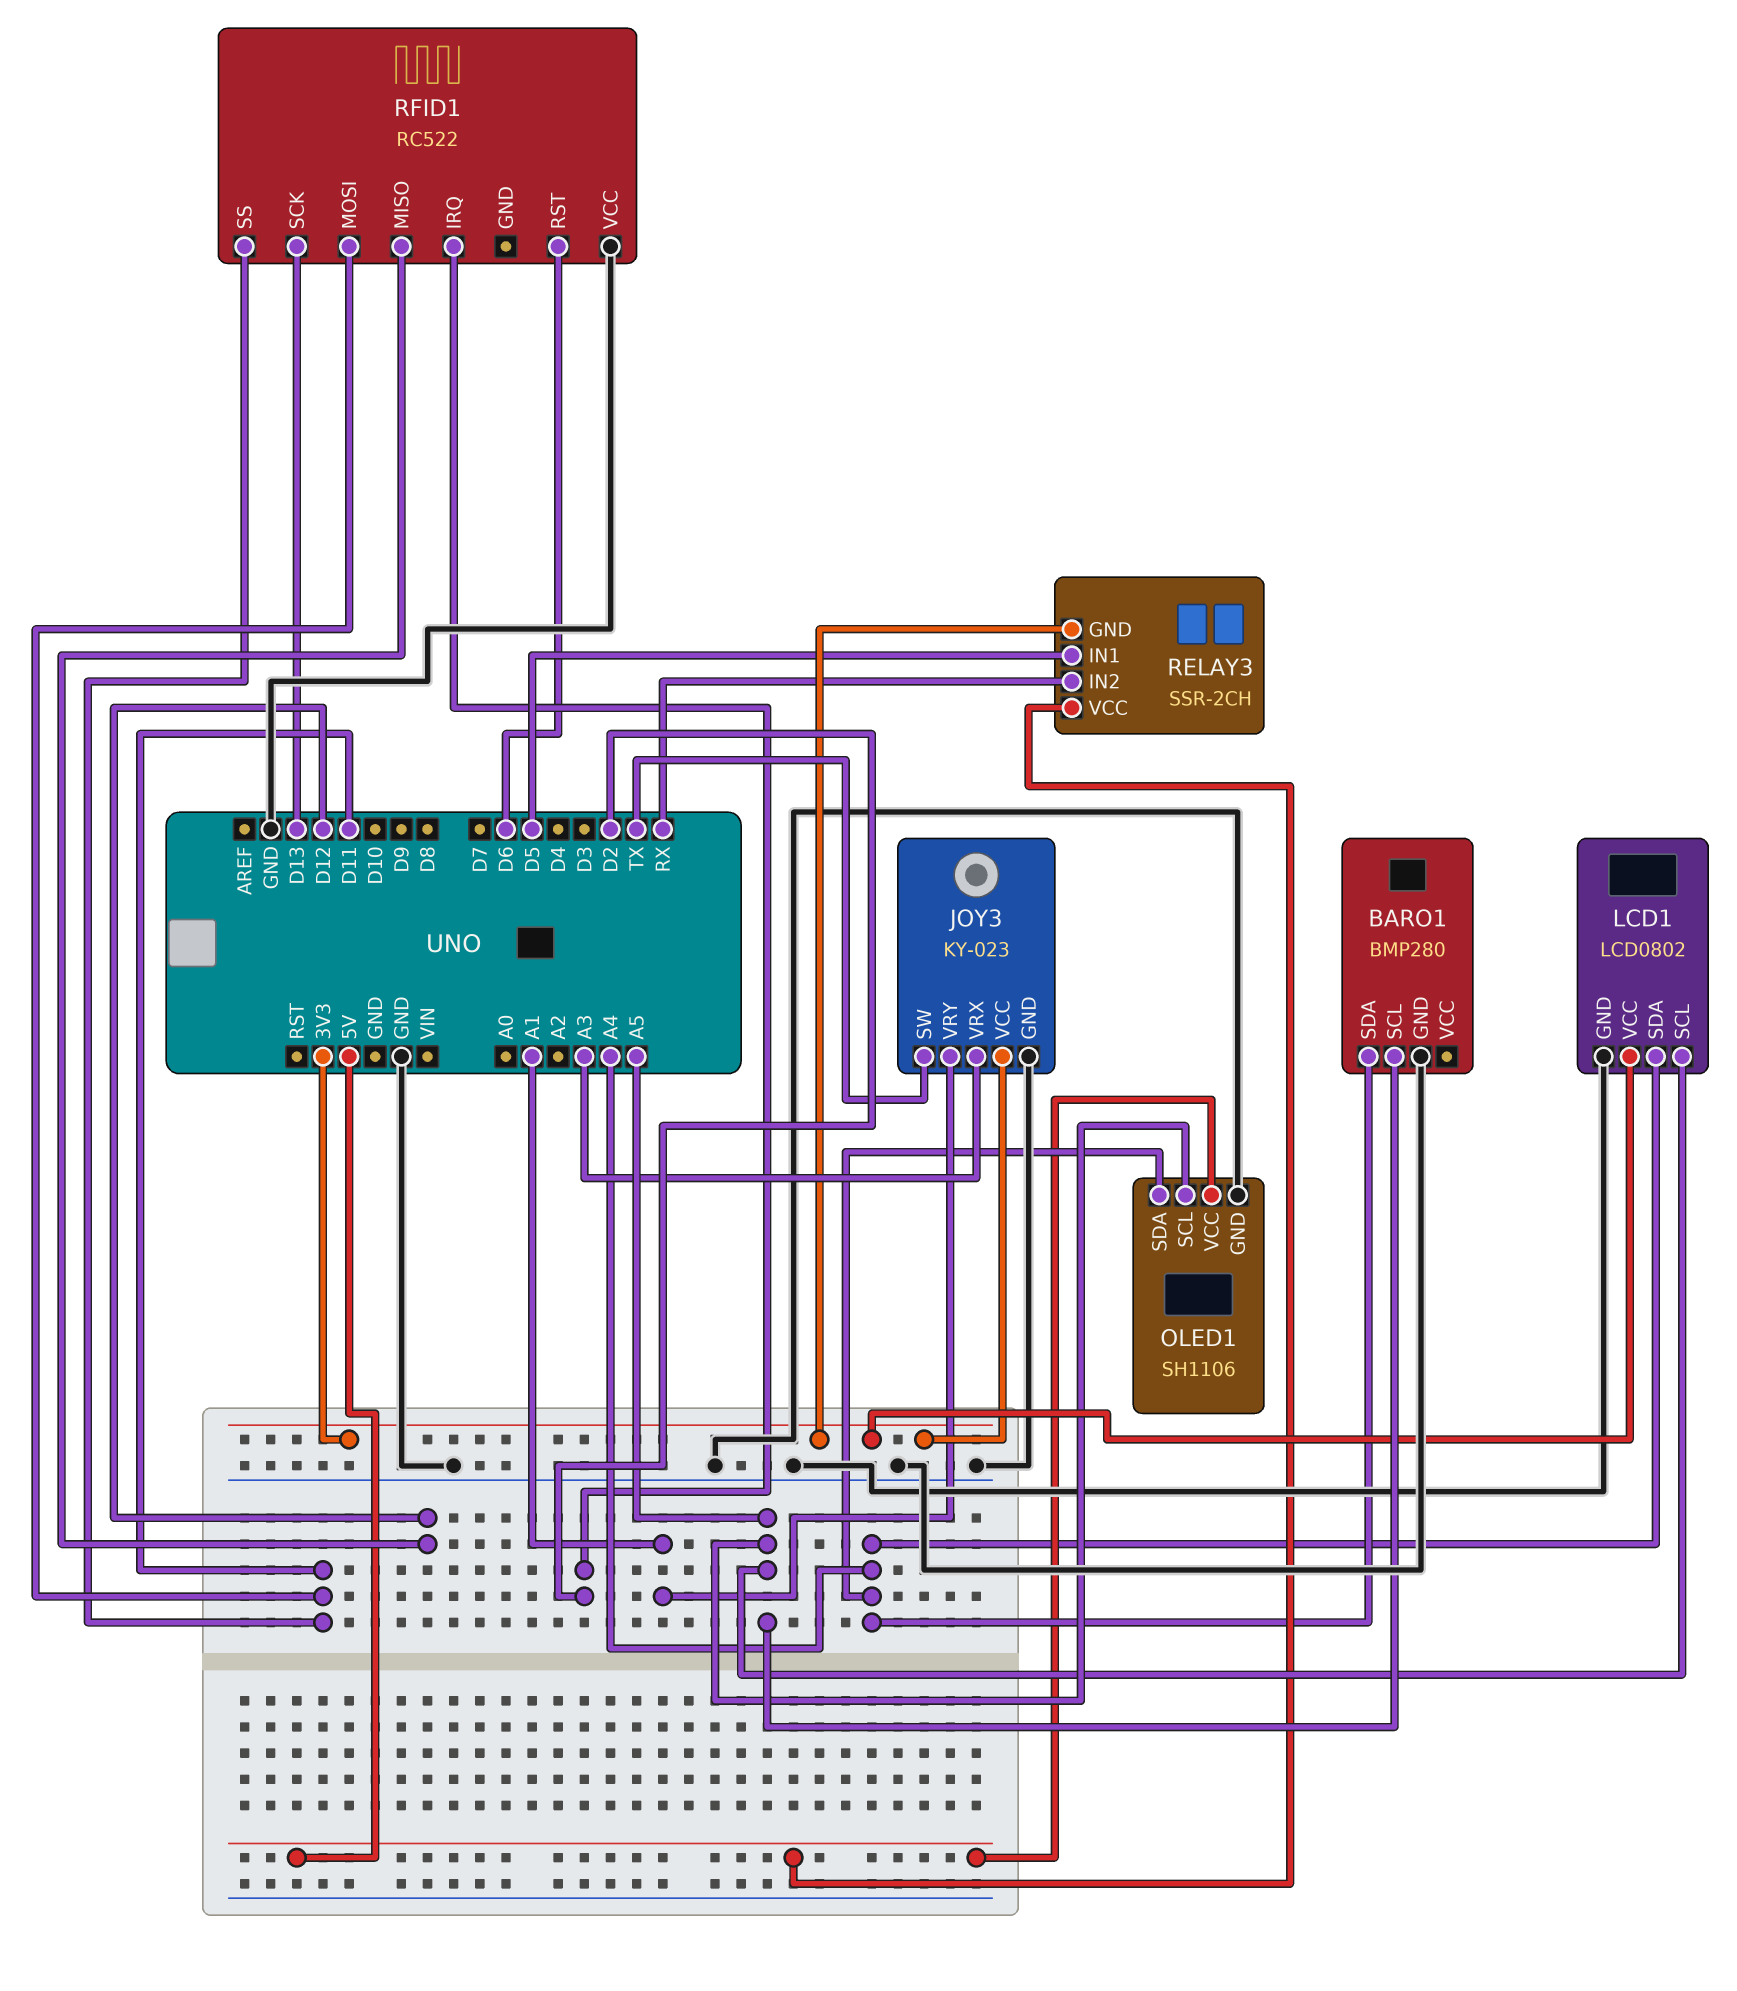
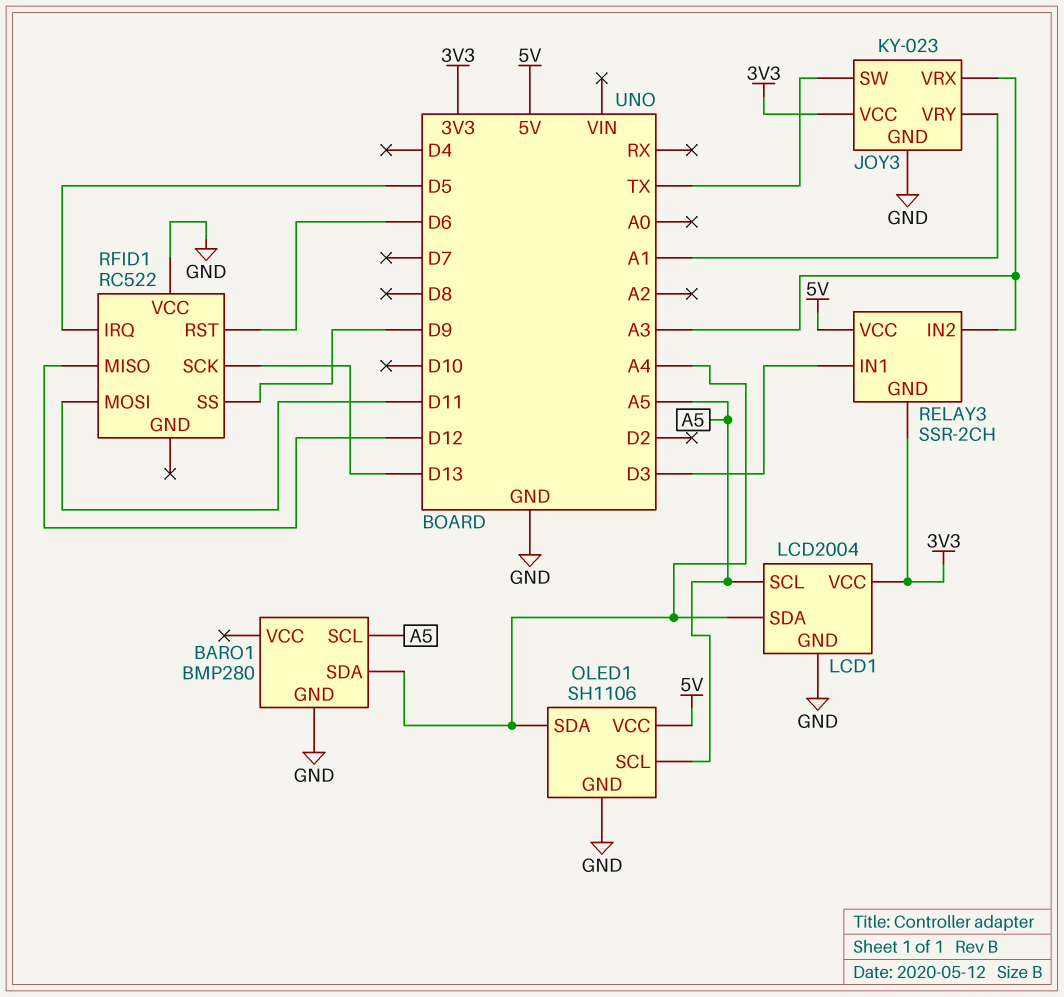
LCD1: LCD0802 -> LCD2004
RELAY3 pin IN1: D5 -> D3
RELAY3 pin IN2: RX -> A3
RFID1 pin IRQ: D2 -> D5
RFID1 pin SS: D11 -> D9

